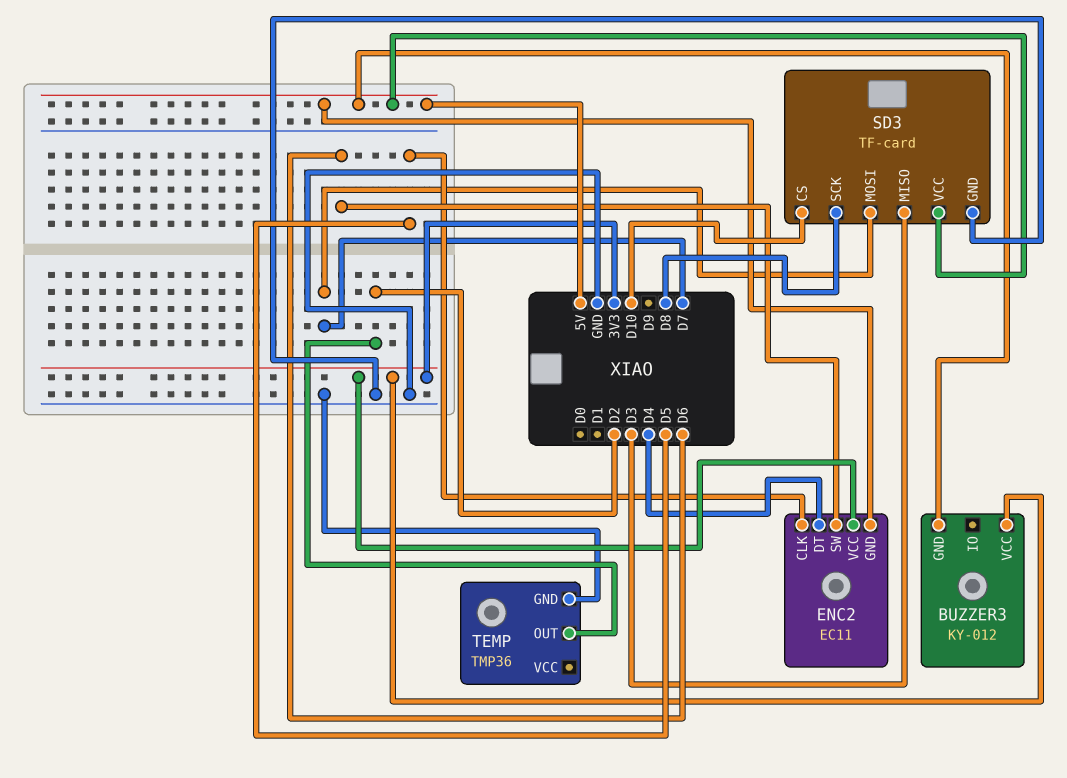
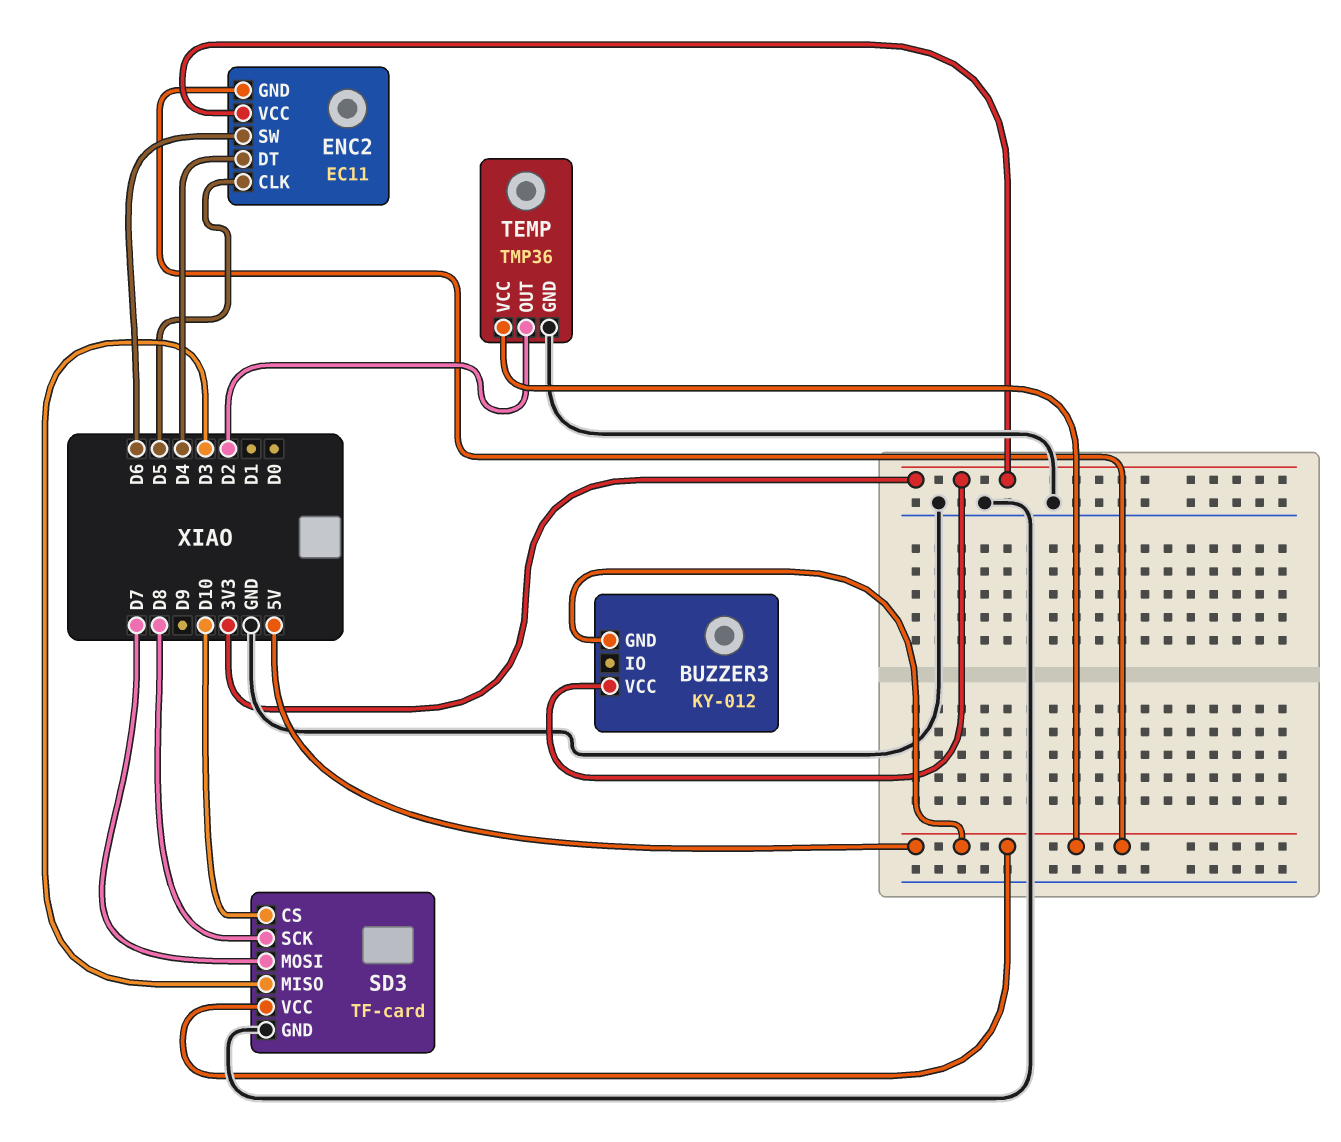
TEMP pin VCC: none -> 5V

